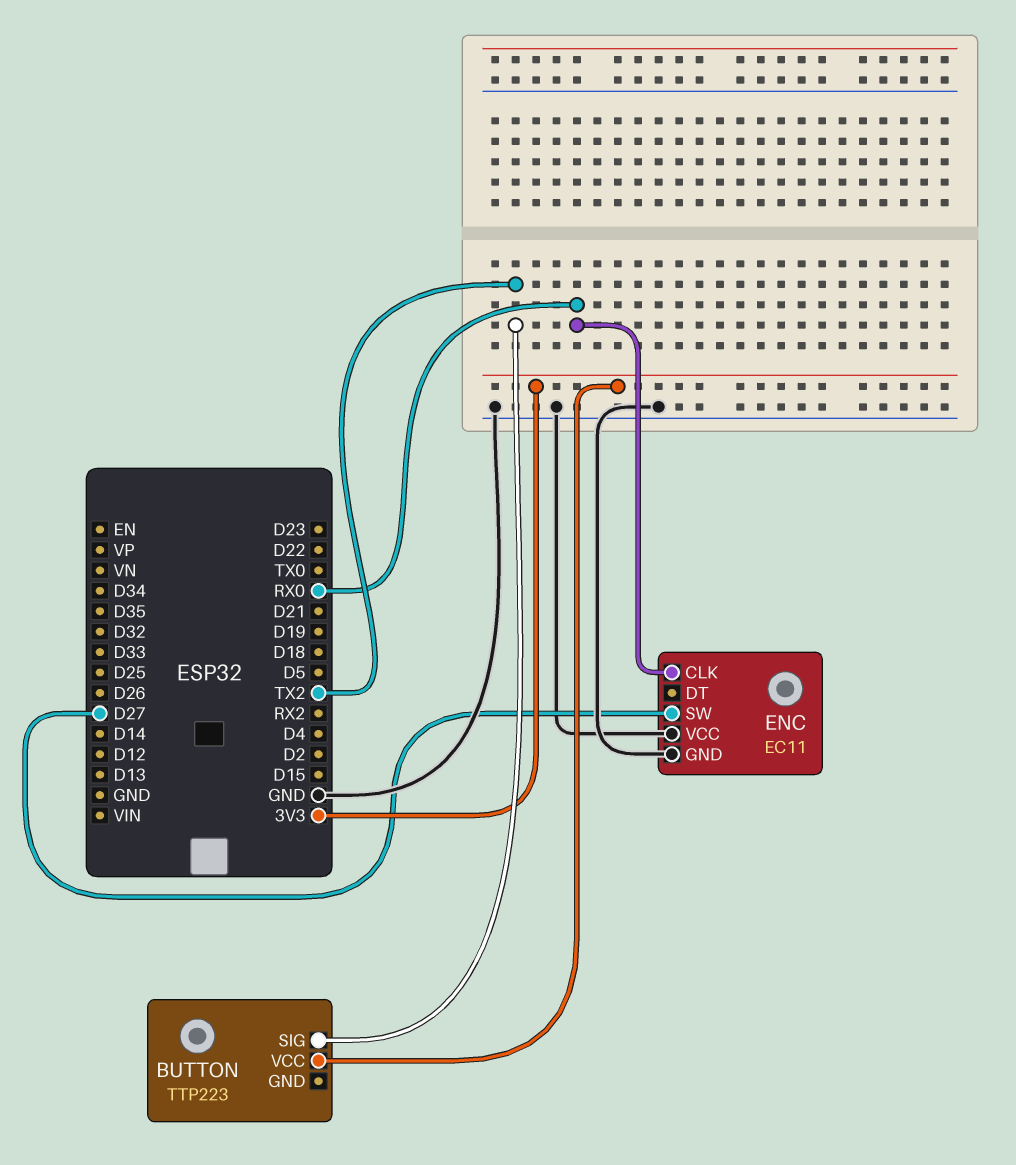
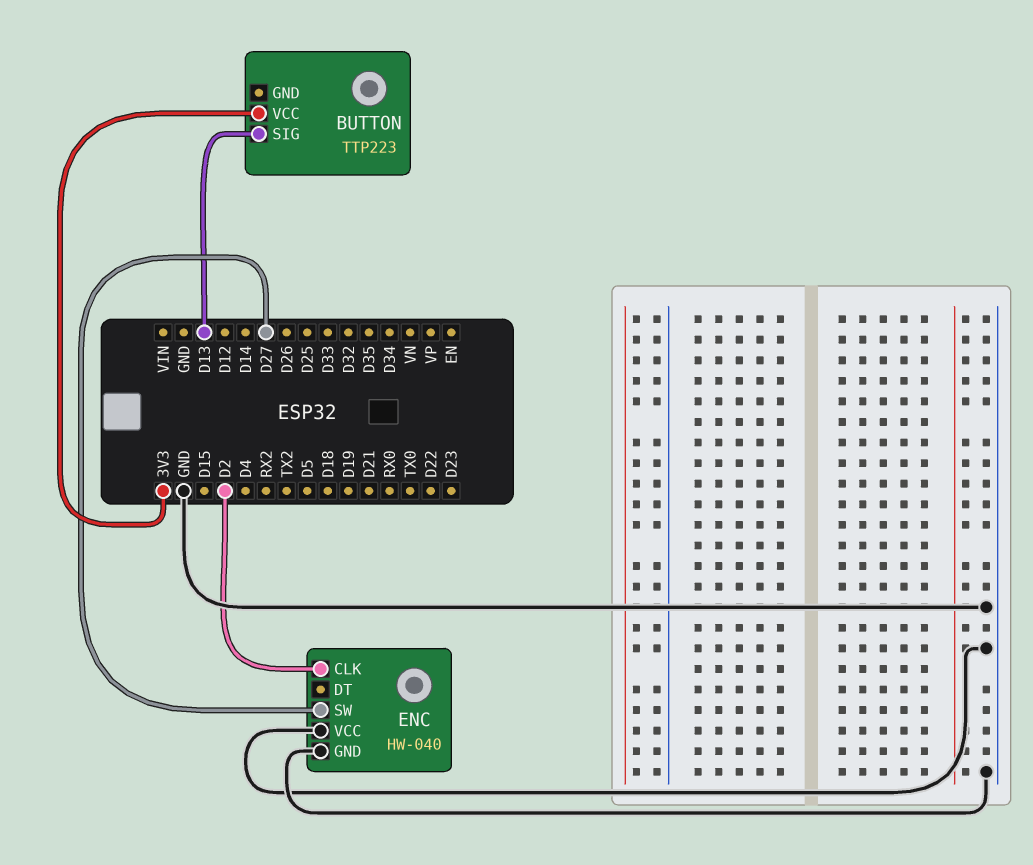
BUTTON pin SIG: TX2 -> D13
ENC: EC11 -> HW-040
ENC pin CLK: RX0 -> D2

